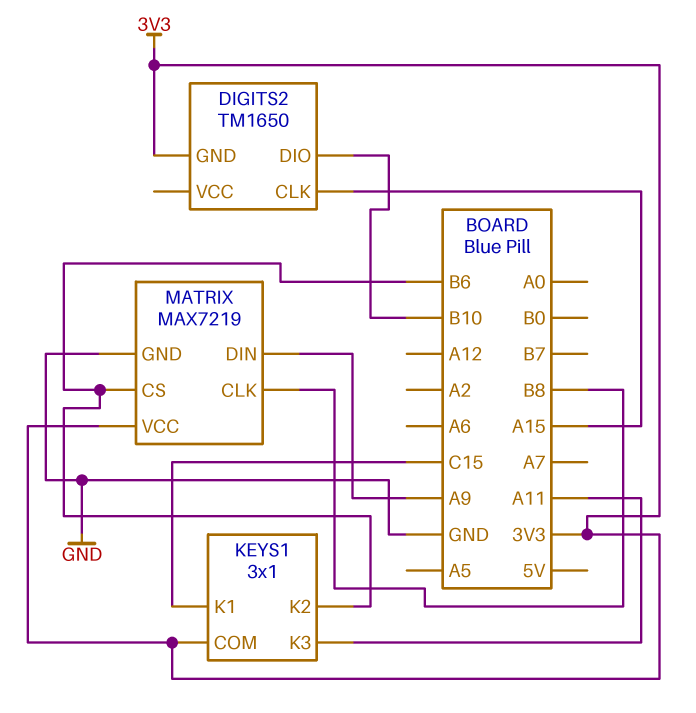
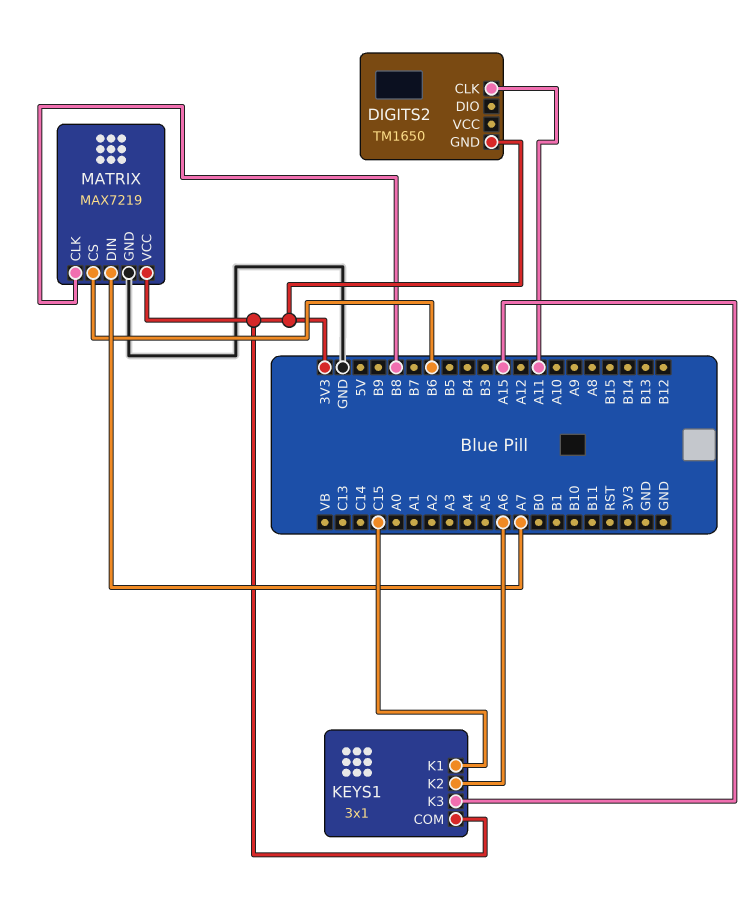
DIGITS2 pin CLK: A15 -> A11
DIGITS2 pin DIO: B10 -> none
KEYS1 pin K2: B6 -> A6
KEYS1 pin K3: A11 -> A15
MATRIX pin DIN: A9 -> A7

